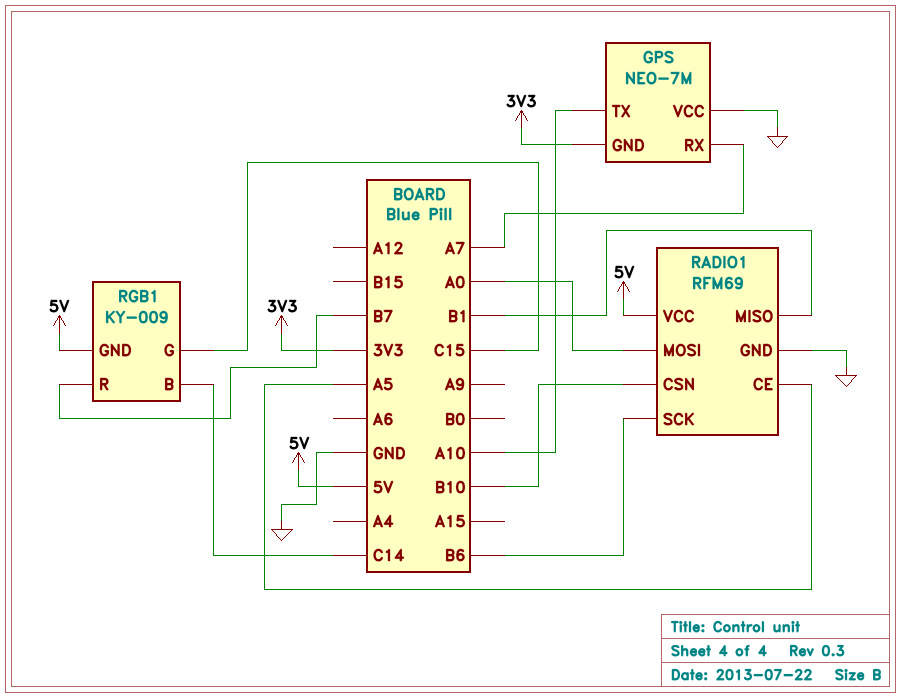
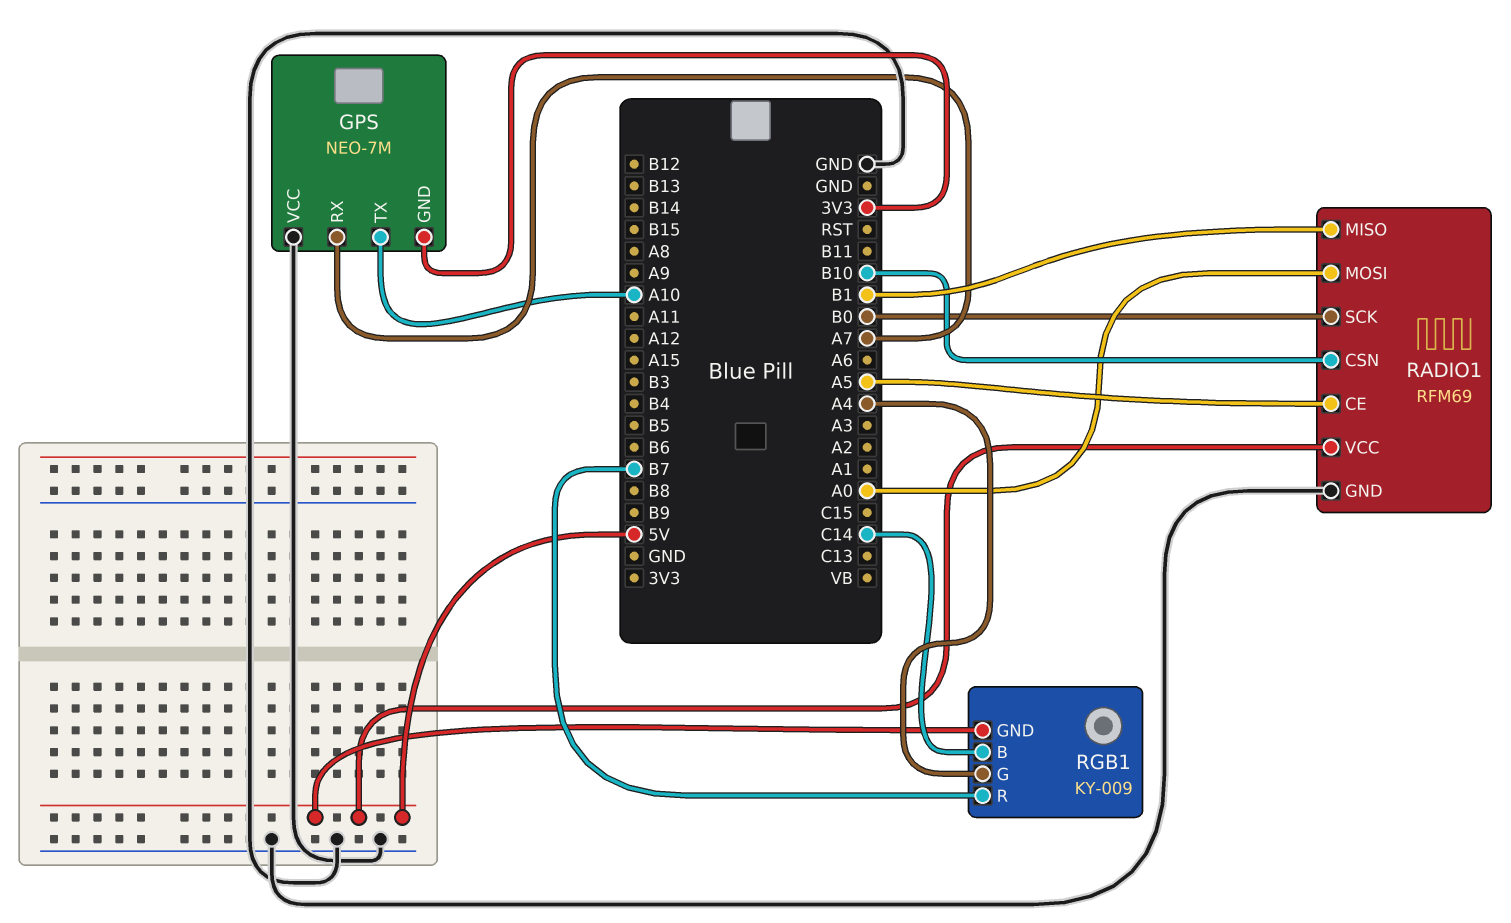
RADIO1 pin SCK: B6 -> B0
RGB1 pin G: C15 -> A4

